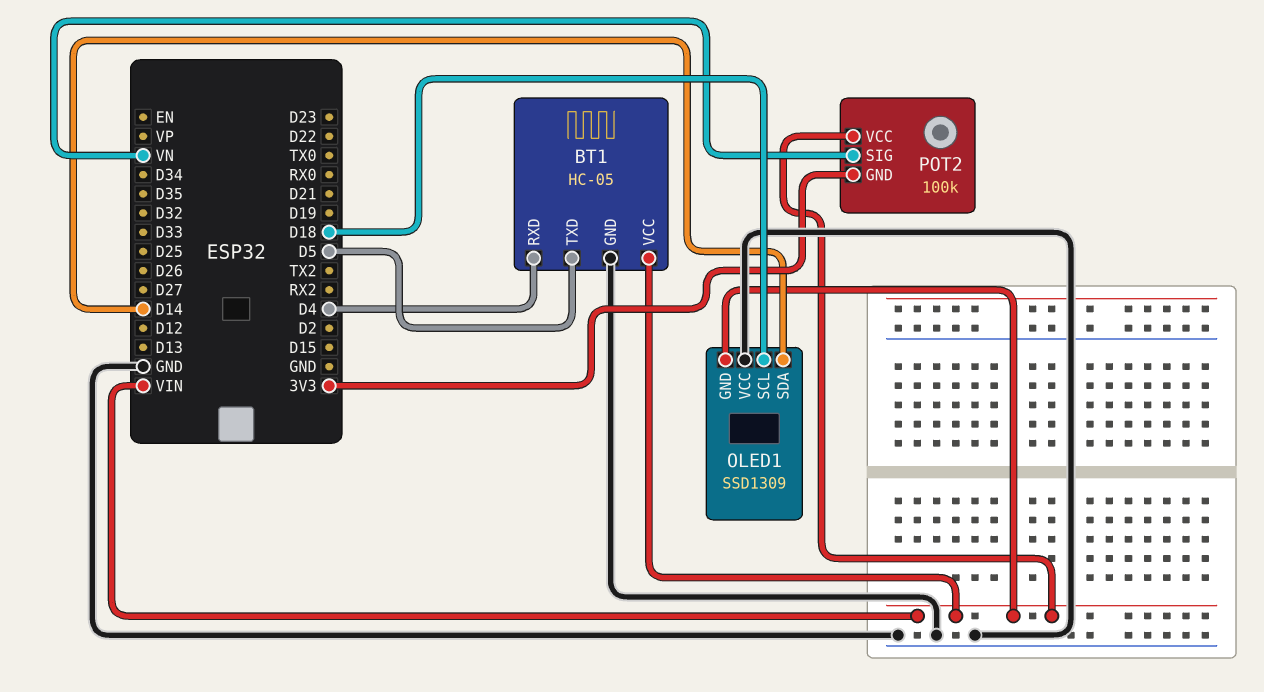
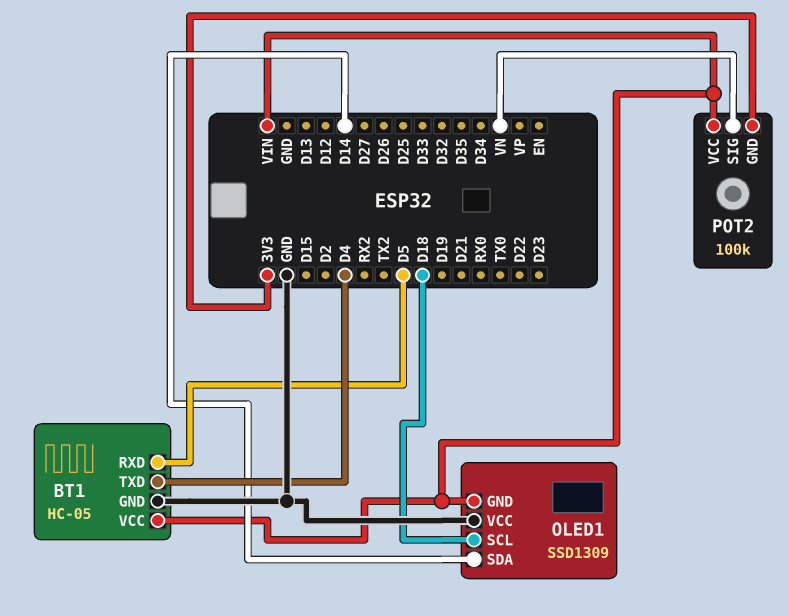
BT1 pin RXD: D4 -> D5
BT1 pin TXD: D5 -> D4

